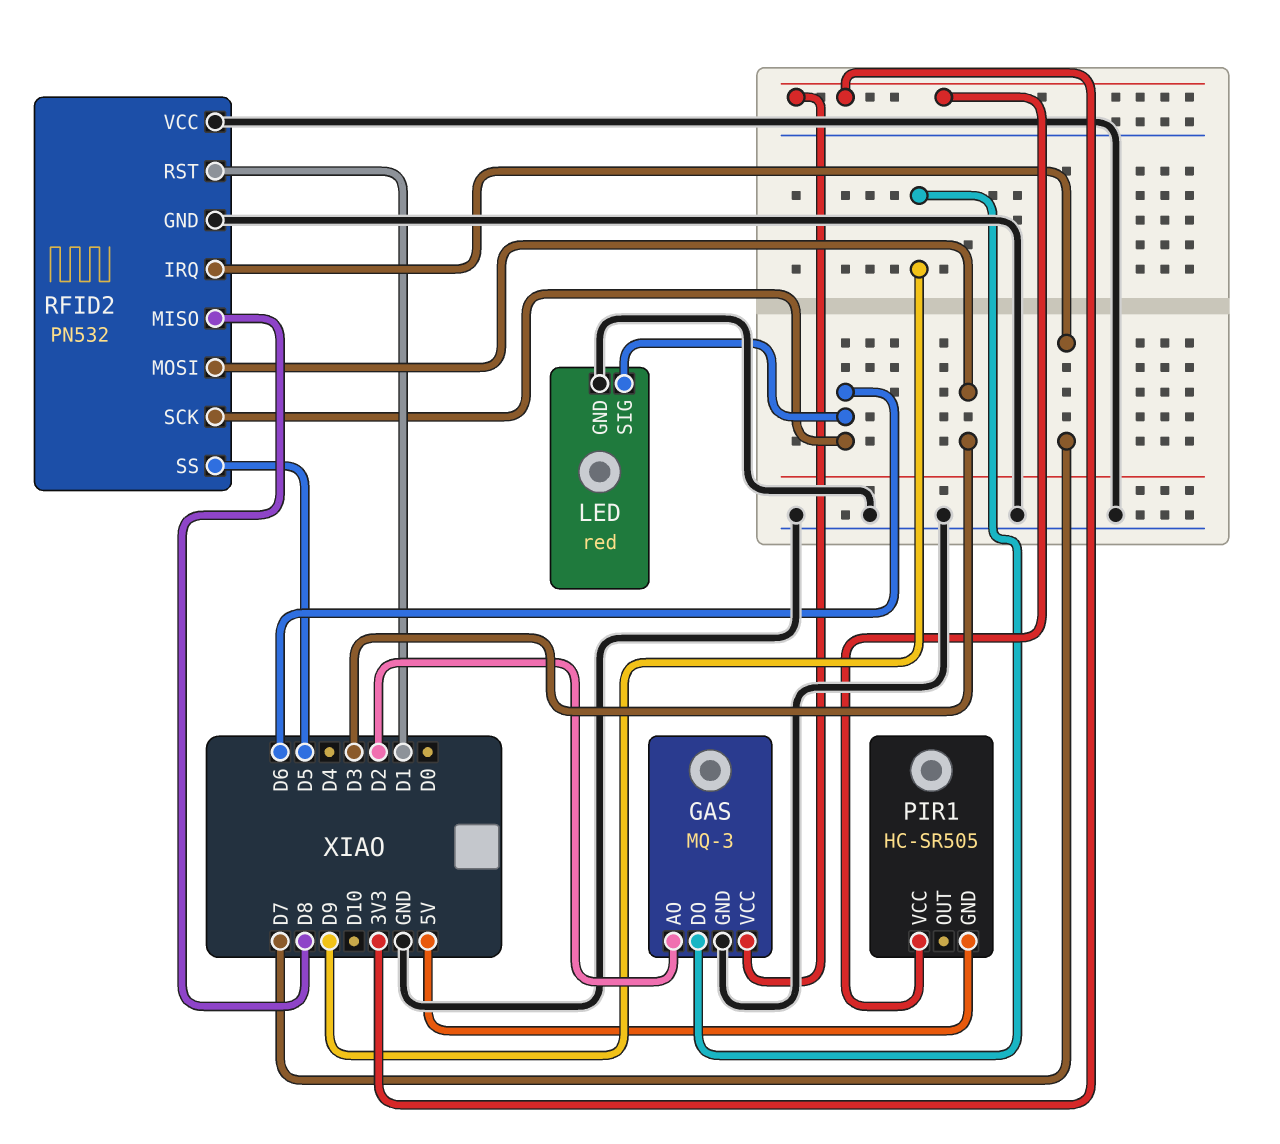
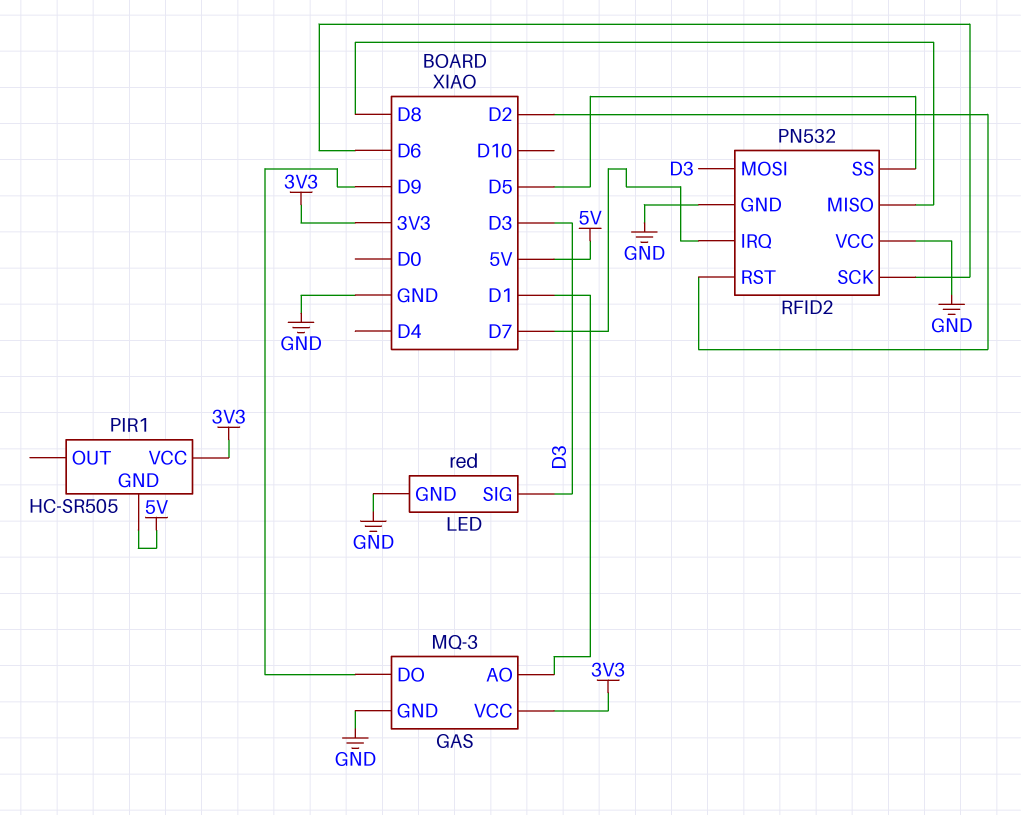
GAS pin AO: D2 -> D1
LED pin SIG: D6 -> D3
RFID2 pin RST: D1 -> D2

